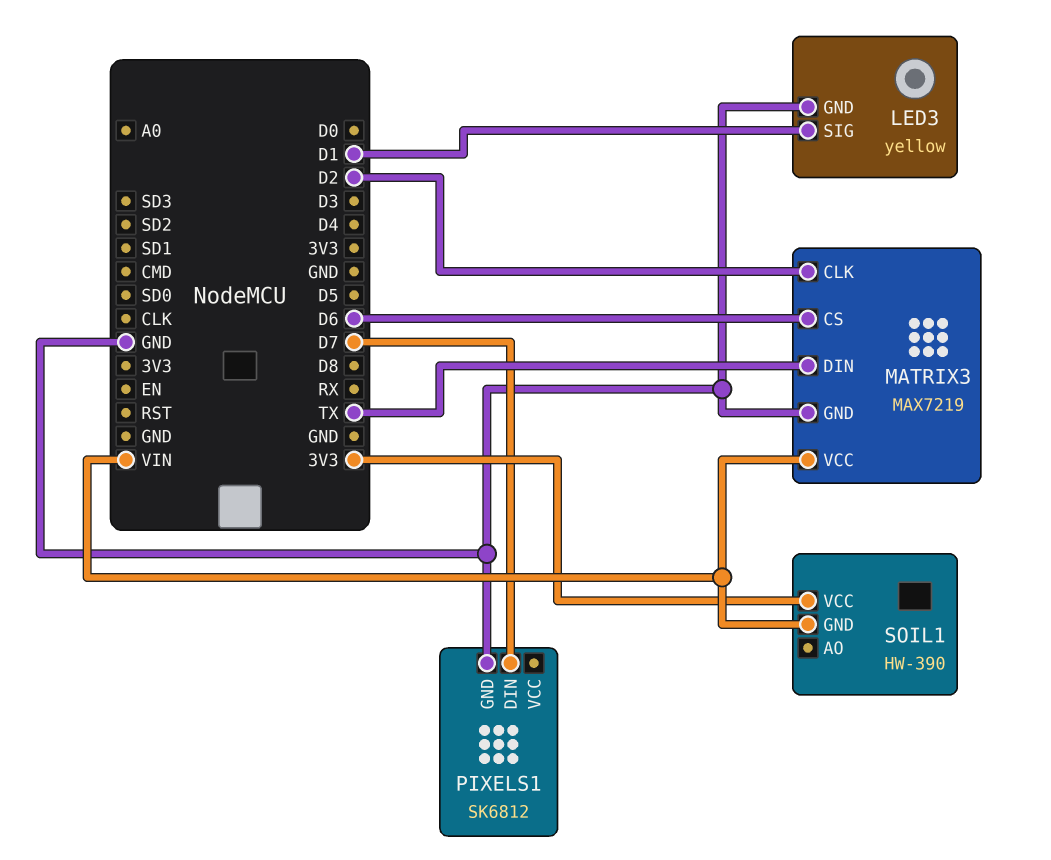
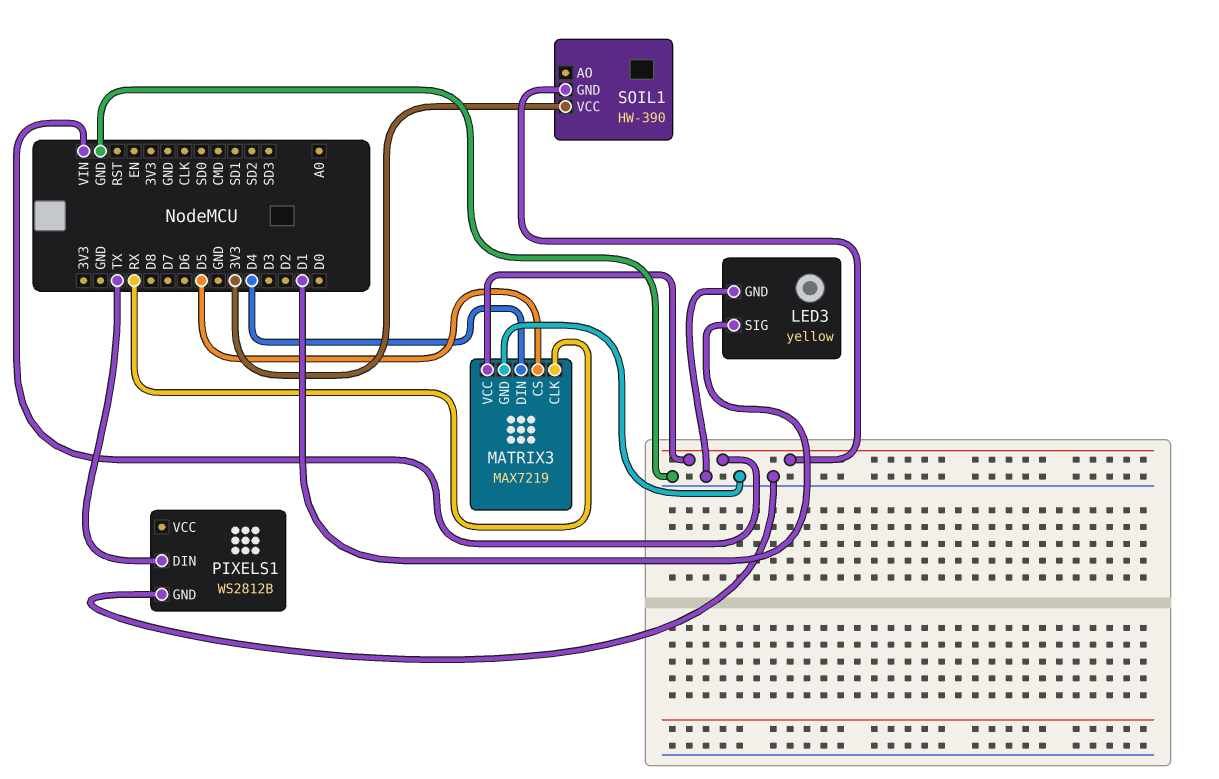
MATRIX3 pin CLK: D2 -> RX
MATRIX3 pin CS: D6 -> D5
MATRIX3 pin DIN: TX -> D4
PIXELS1: SK6812 -> WS2812B
PIXELS1 pin DIN: D7 -> TX

